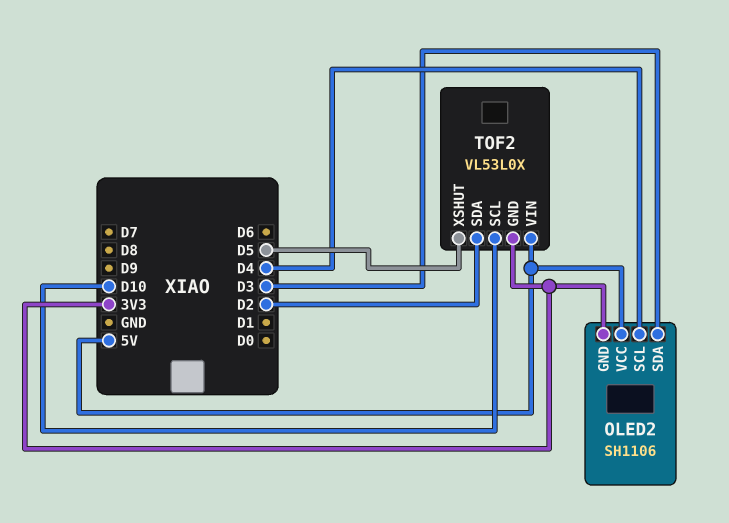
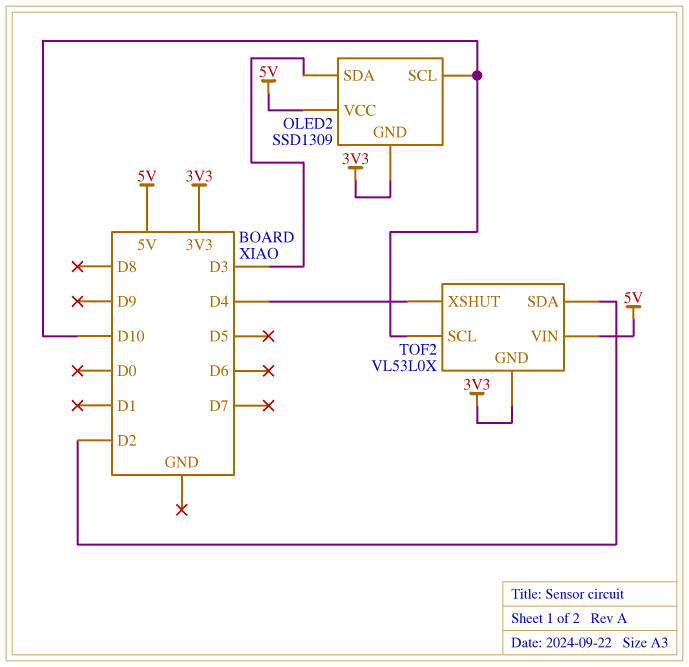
OLED2: SH1106 -> SSD1309
OLED2 pin SCL: D4 -> D10
TOF2 pin XSHUT: D5 -> D4

